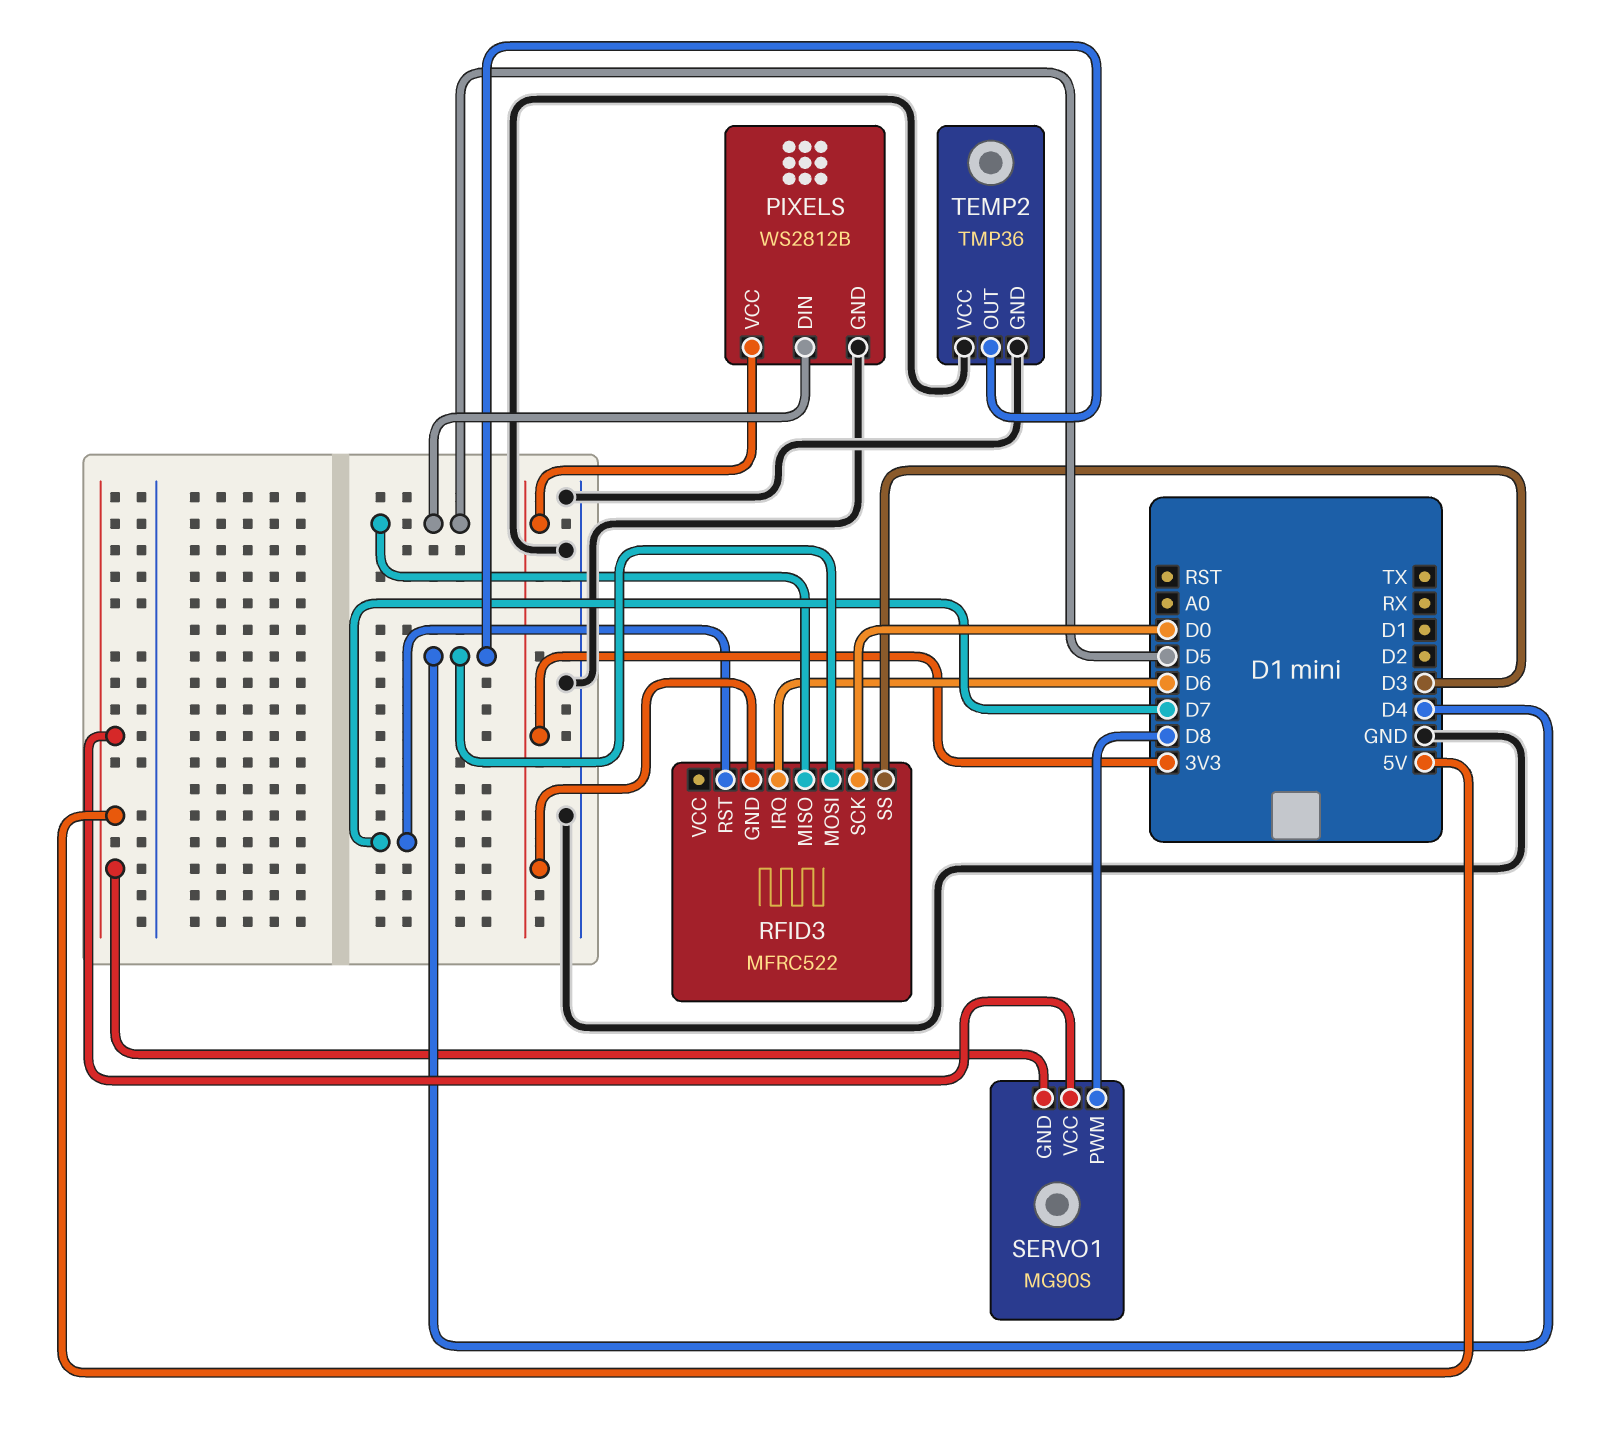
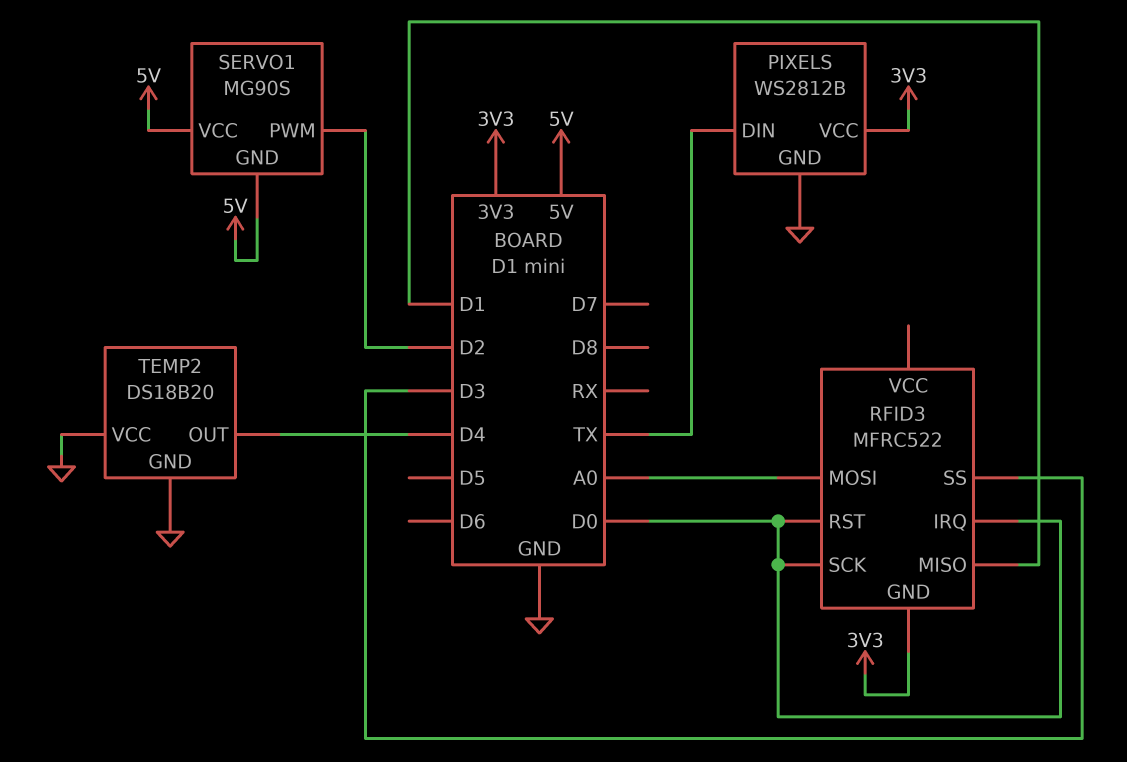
PIXELS pin DIN: D5 -> TX
RFID3 pin IRQ: D6 -> D0
RFID3 pin MISO: D5 -> D1
RFID3 pin MOSI: D4 -> A0
RFID3 pin RST: D7 -> D0
SERVO1 pin PWM: D8 -> D2
TEMP2: TMP36 -> DS18B20

